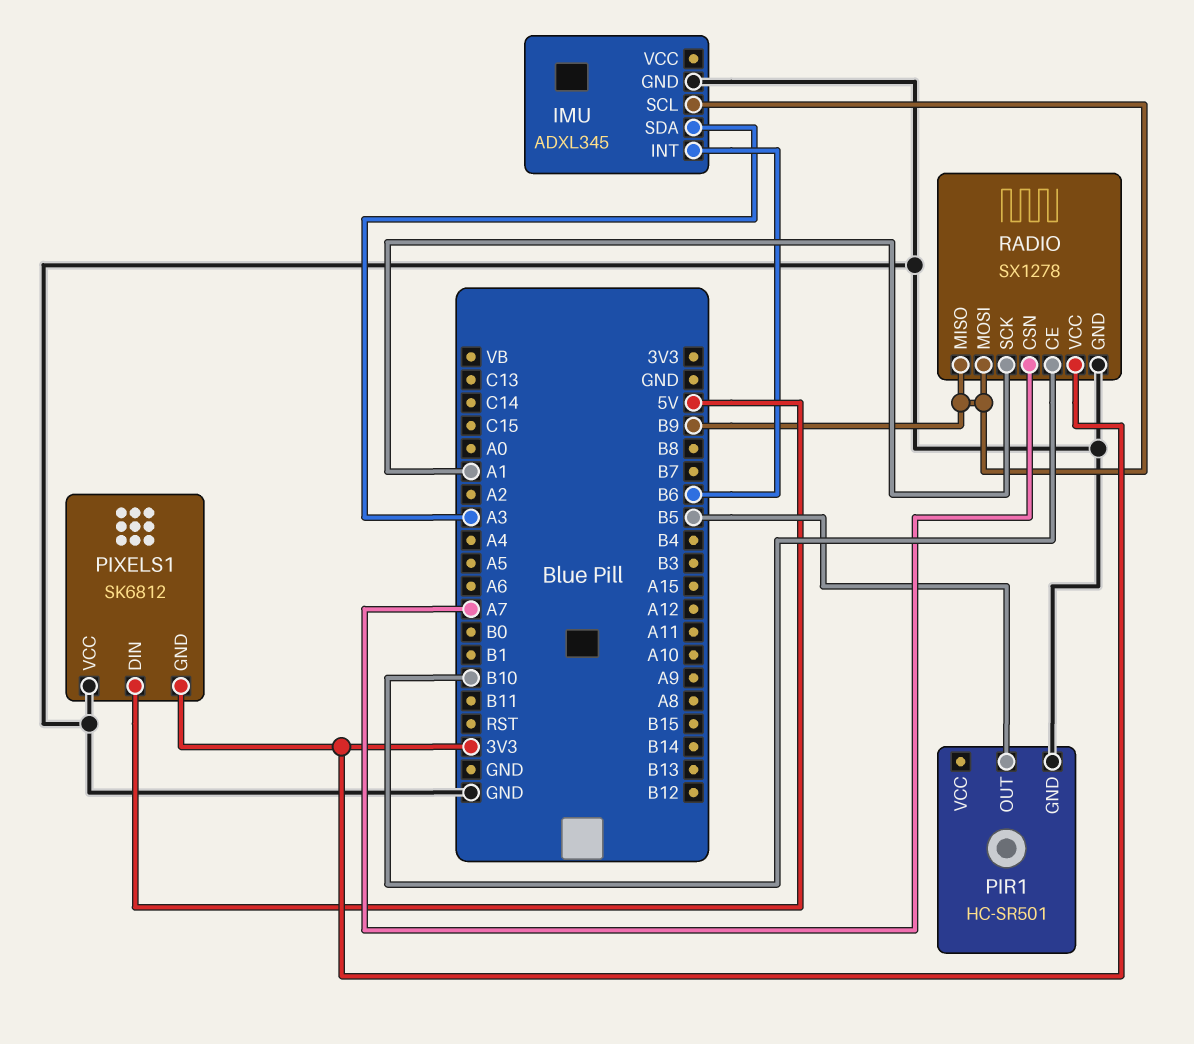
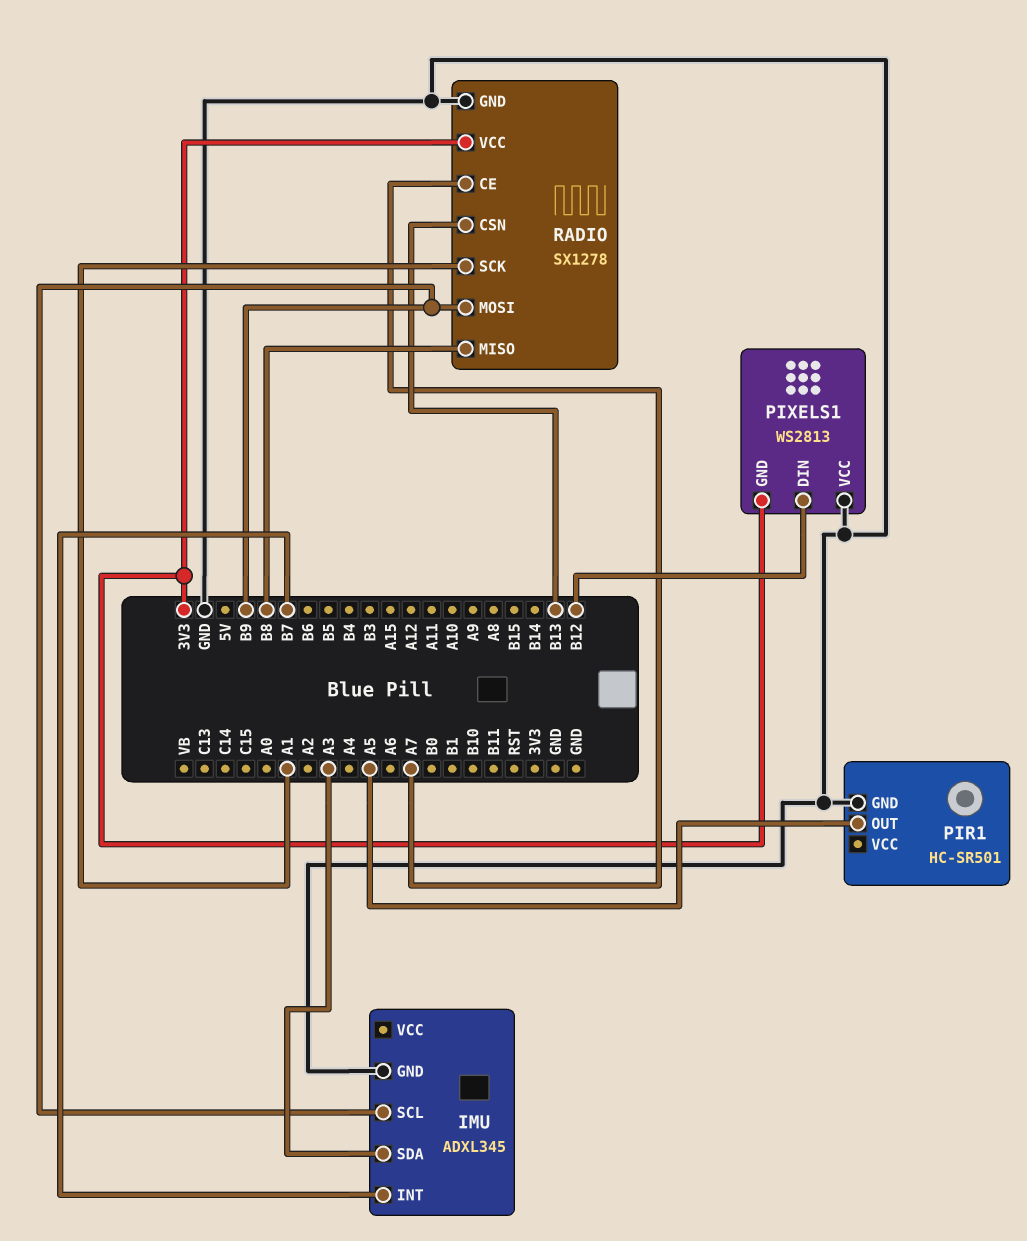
IMU pin INT: B6 -> B7
PIR1 pin OUT: B5 -> A5
PIXELS1: SK6812 -> WS2813
PIXELS1 pin DIN: 5V -> B12
RADIO pin CE: B10 -> A7
RADIO pin CSN: A7 -> B13
RADIO pin MISO: B9 -> B8

